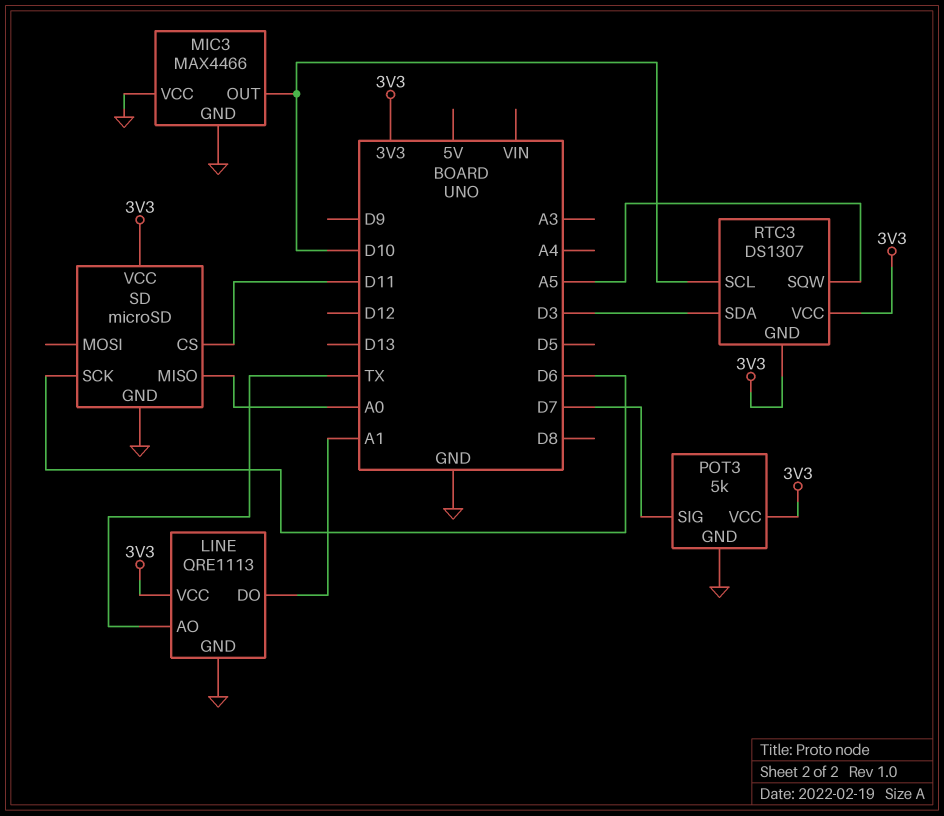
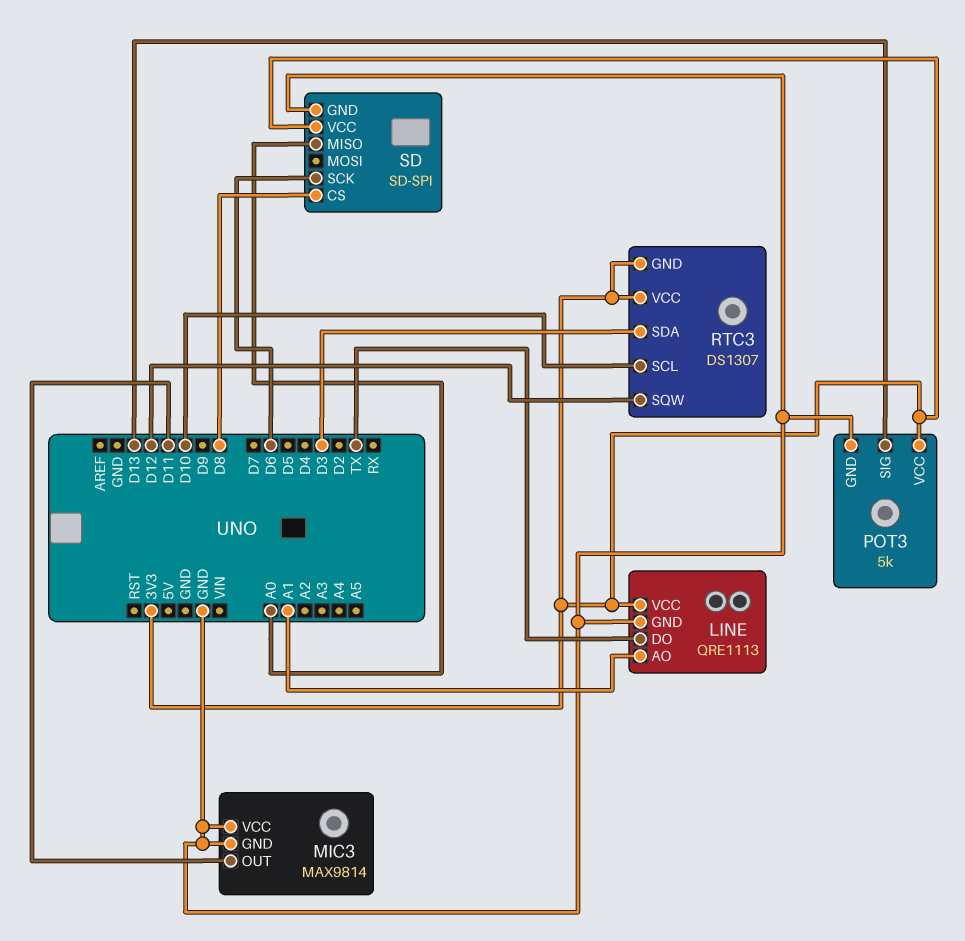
LINE pin AO: TX -> A1
LINE pin DO: A1 -> TX
MIC3: MAX4466 -> MAX9814
MIC3 pin OUT: D10 -> D11
POT3 pin SIG: D7 -> D13
RTC3 pin SQW: A5 -> D12
SD: microSD -> SD-SPI
SD pin CS: D11 -> D8

